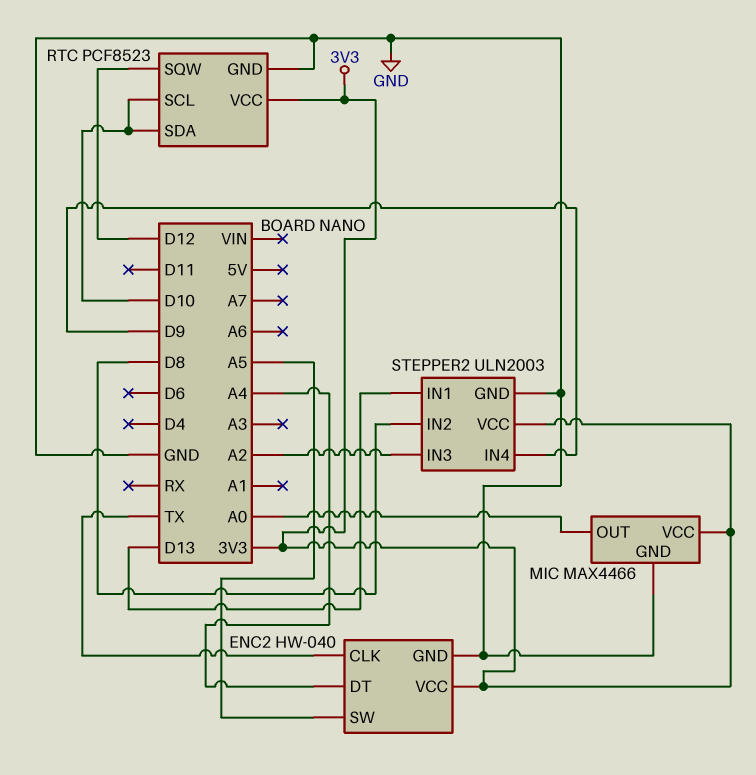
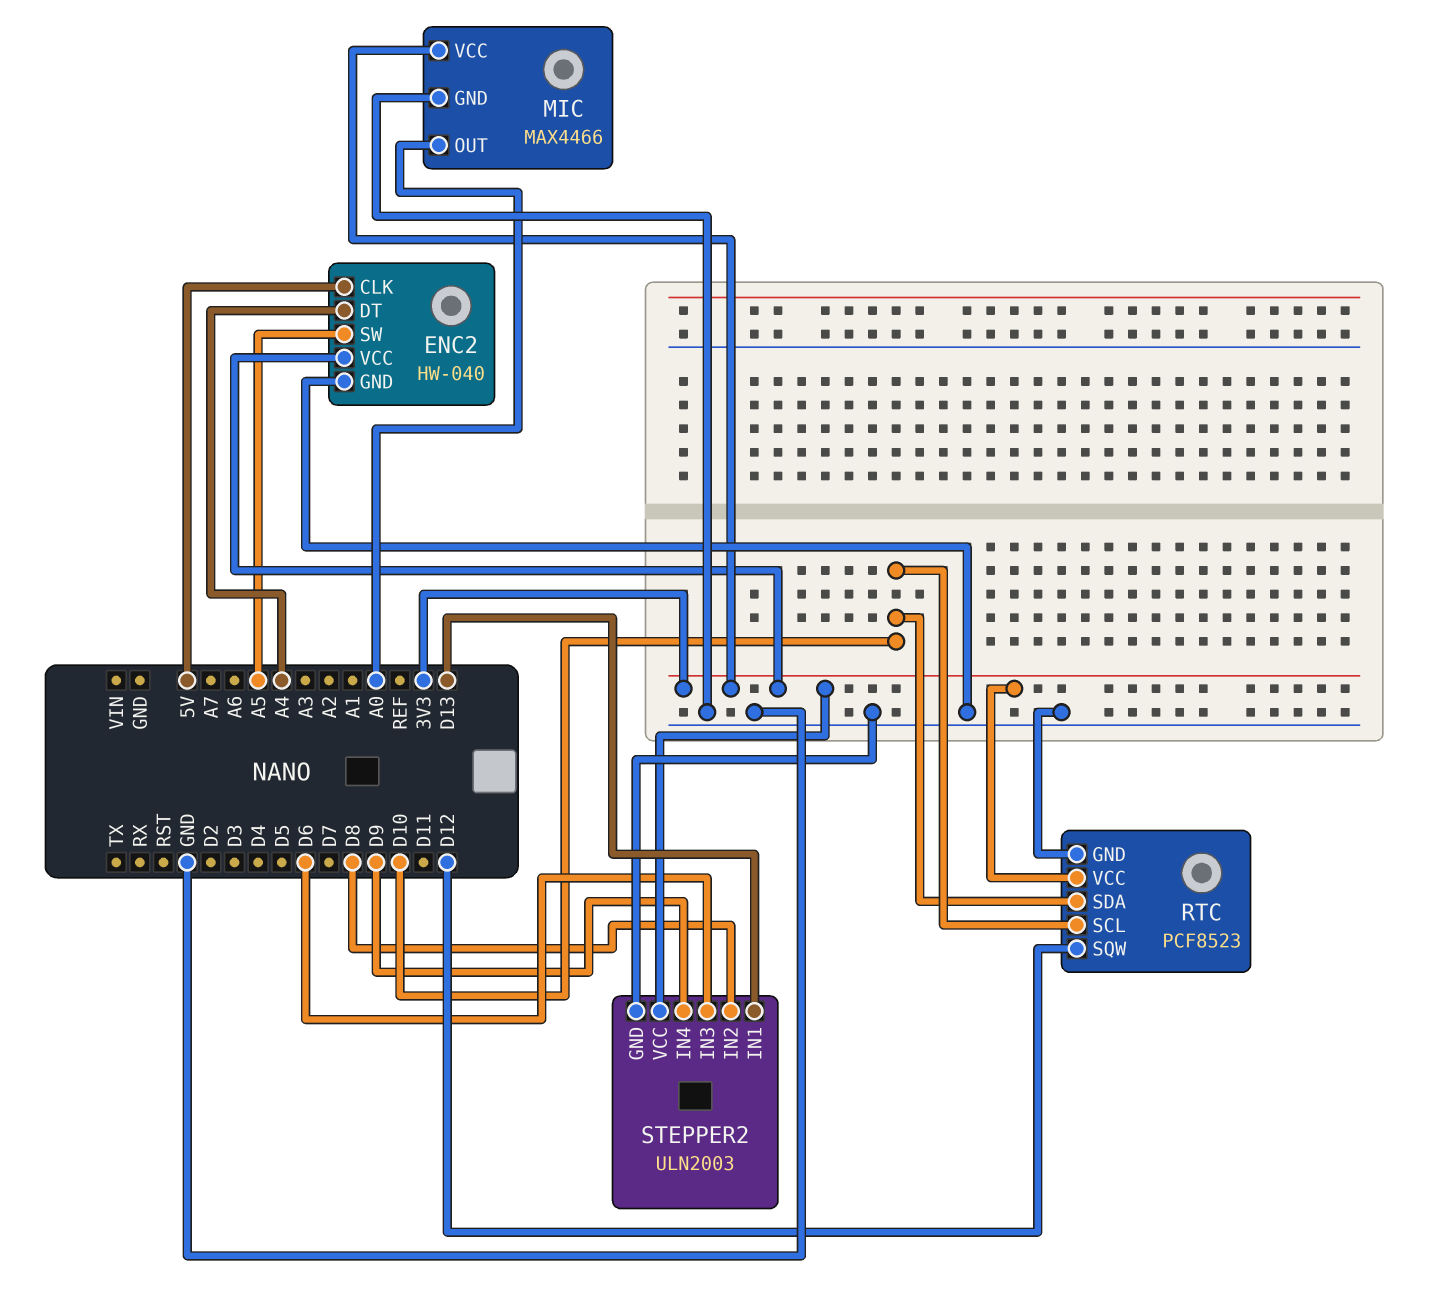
ENC2 pin CLK: TX -> 5V
STEPPER2 pin IN3: A2 -> D6

